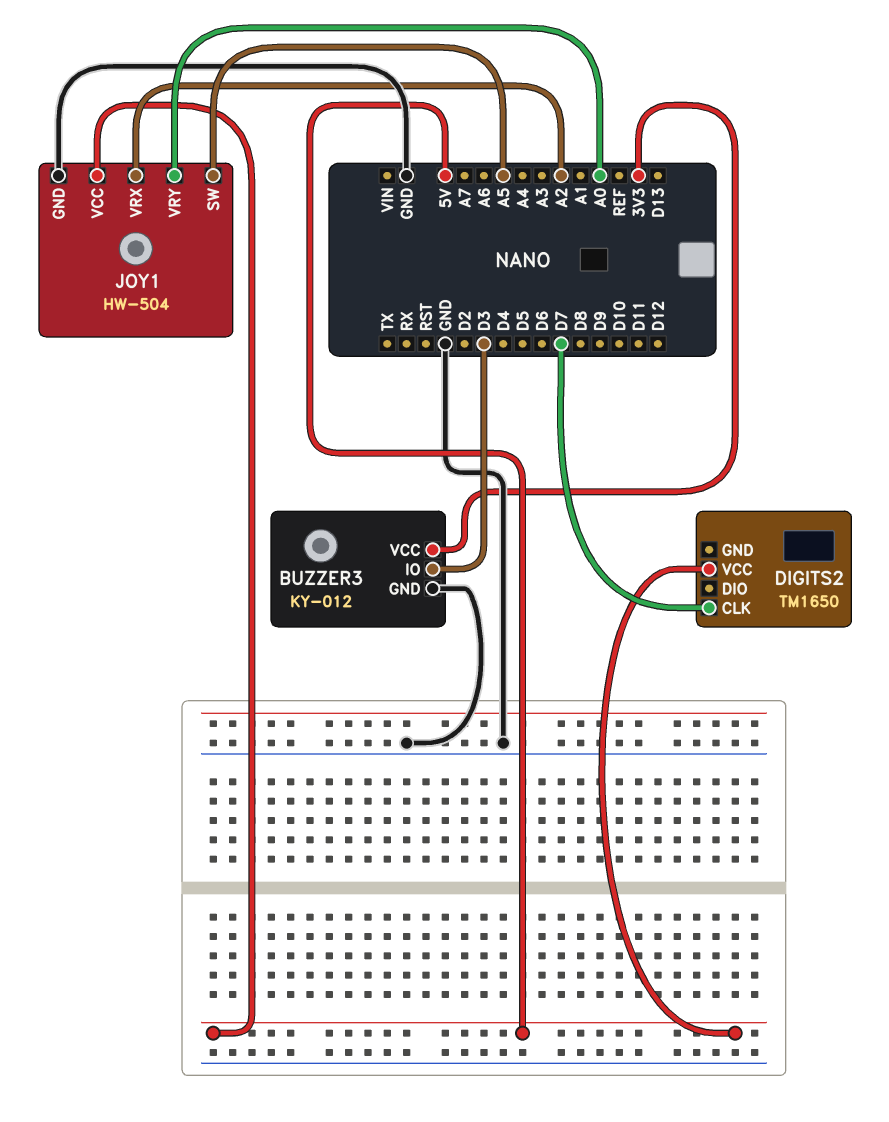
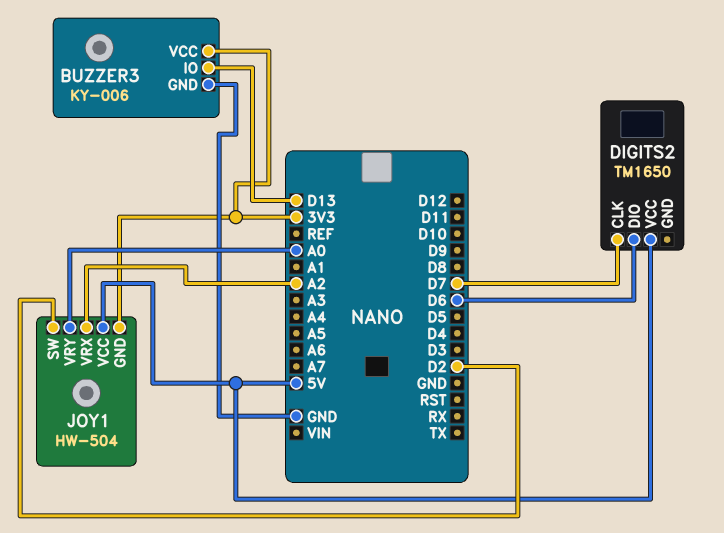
BUZZER3: KY-012 -> KY-006
BUZZER3 pin IO: D3 -> D13
DIGITS2 pin DIO: none -> D6
JOY1 pin GND: GND -> 3V3
JOY1 pin SW: A5 -> D2

